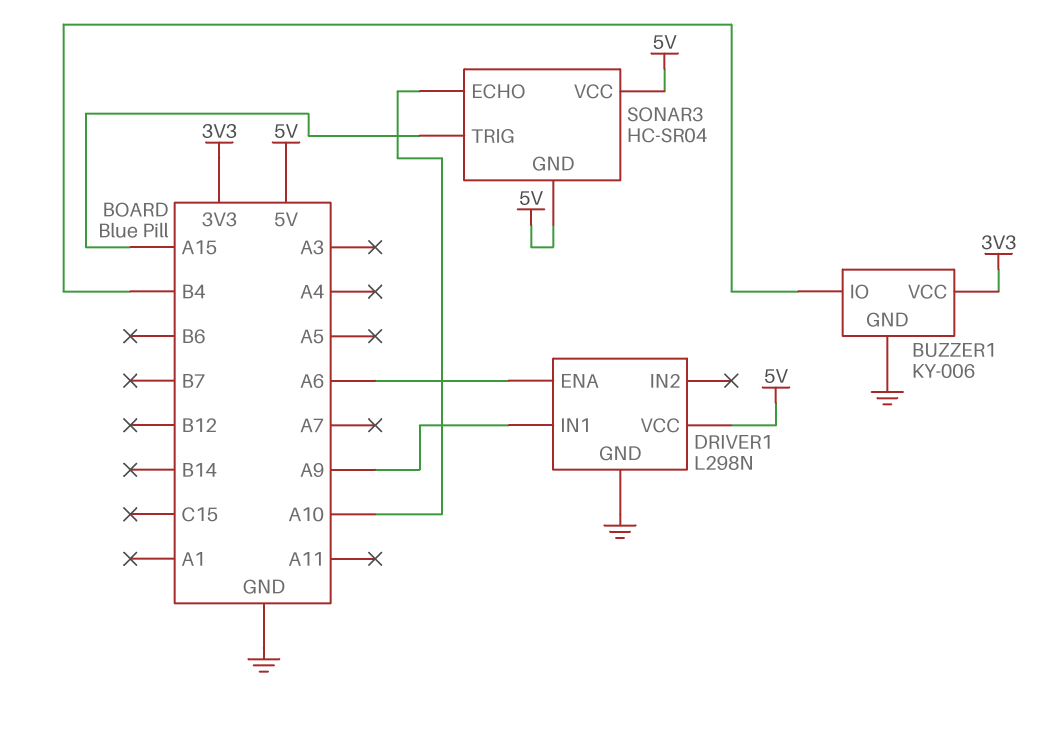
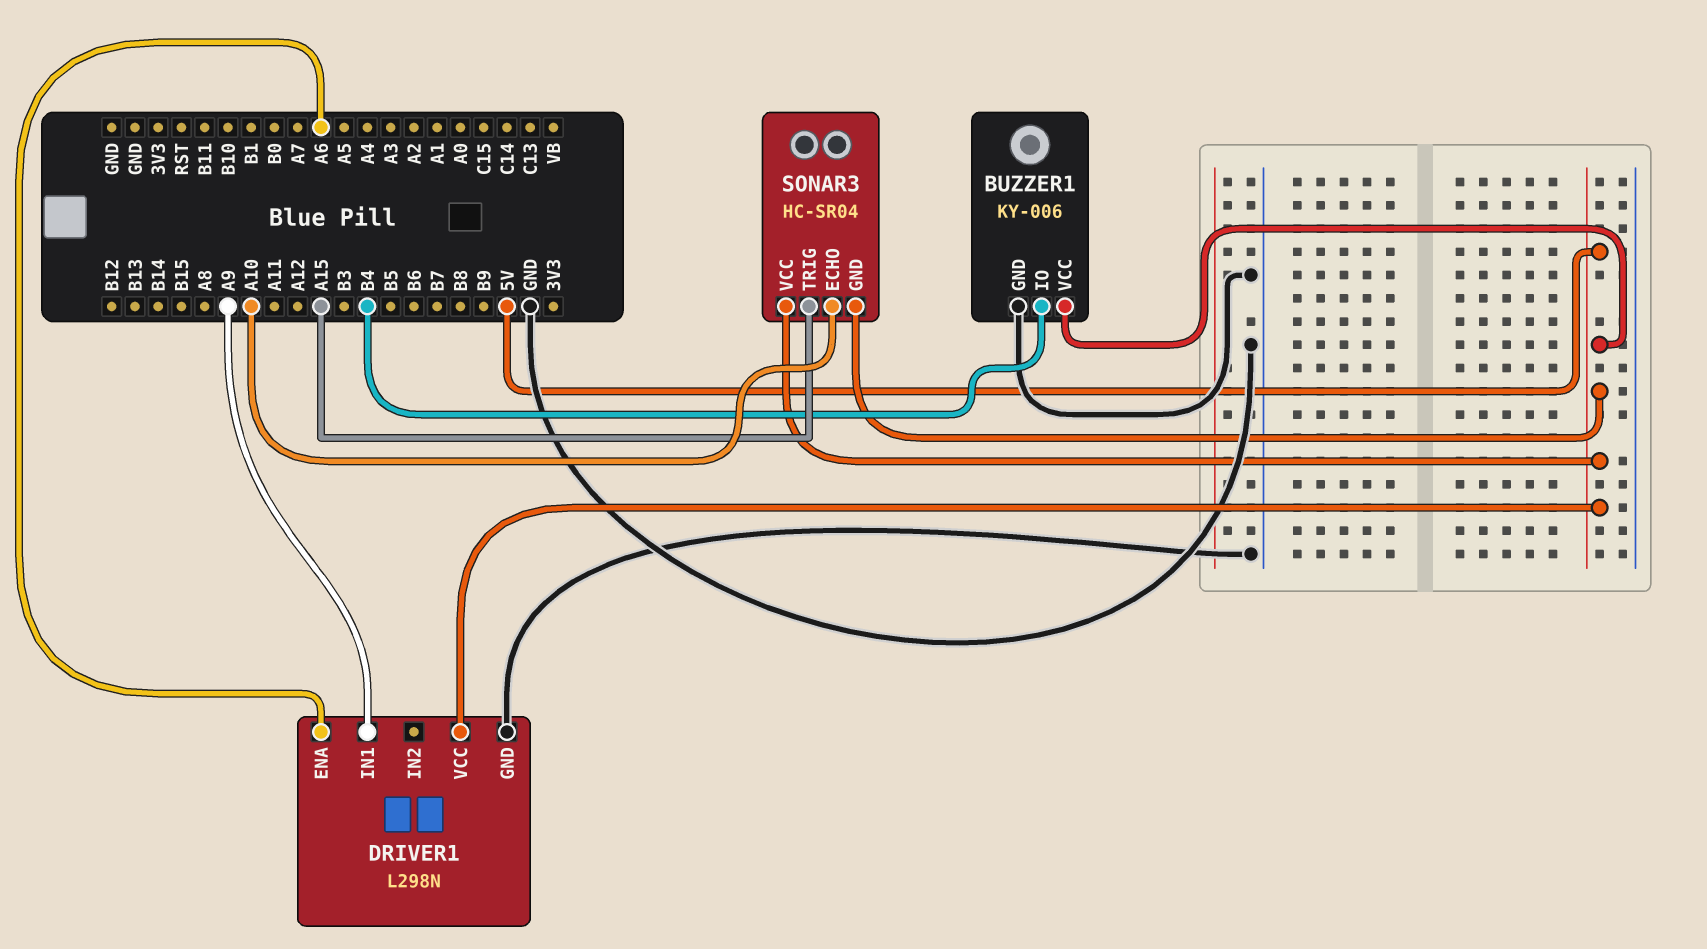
BUZZER1 pin VCC: 3V3 -> 5V

